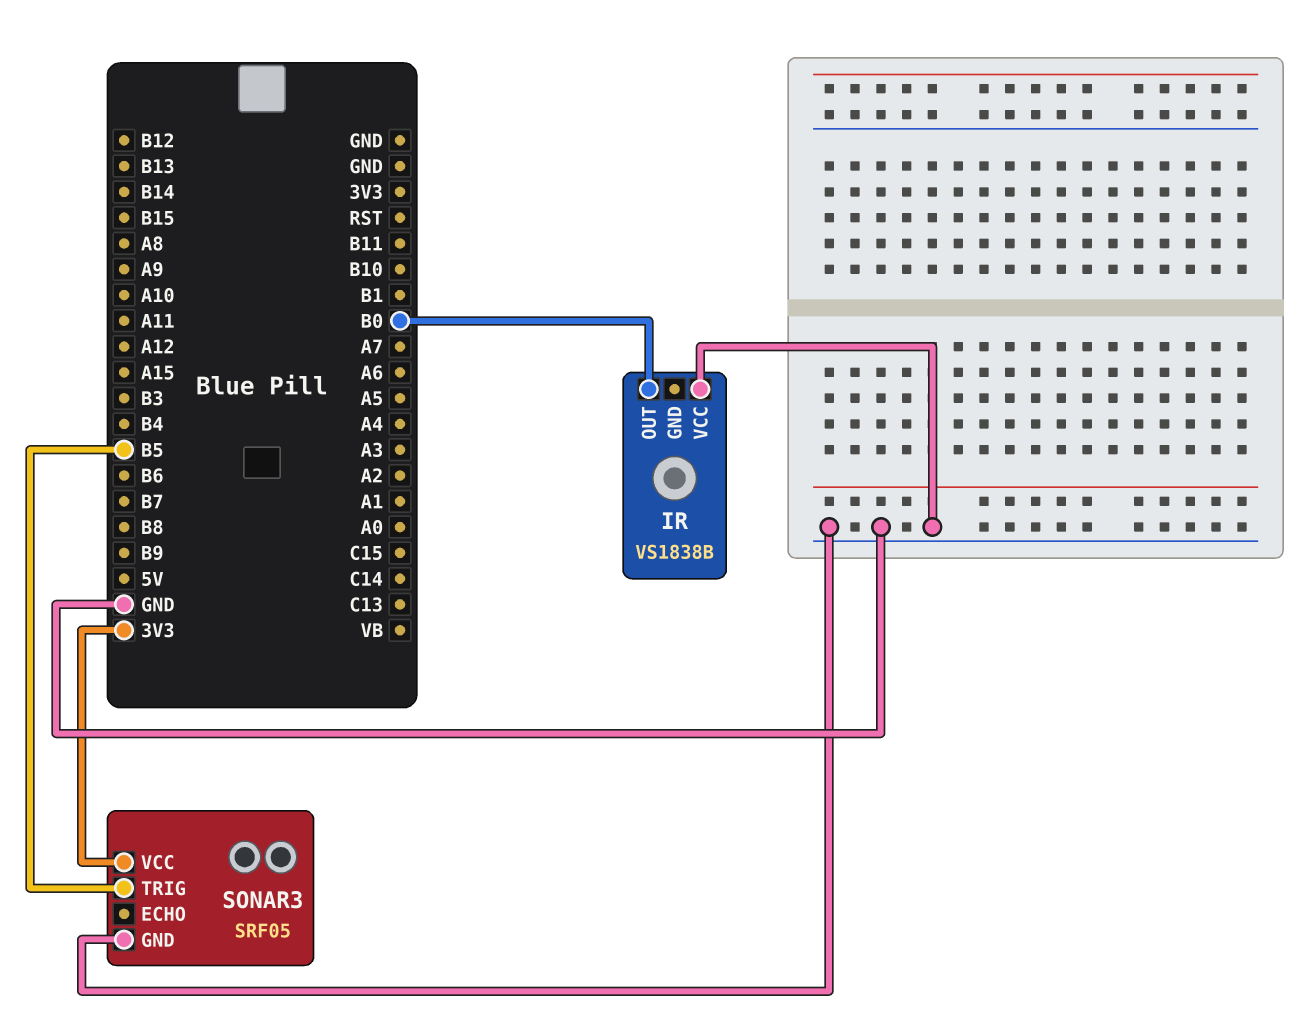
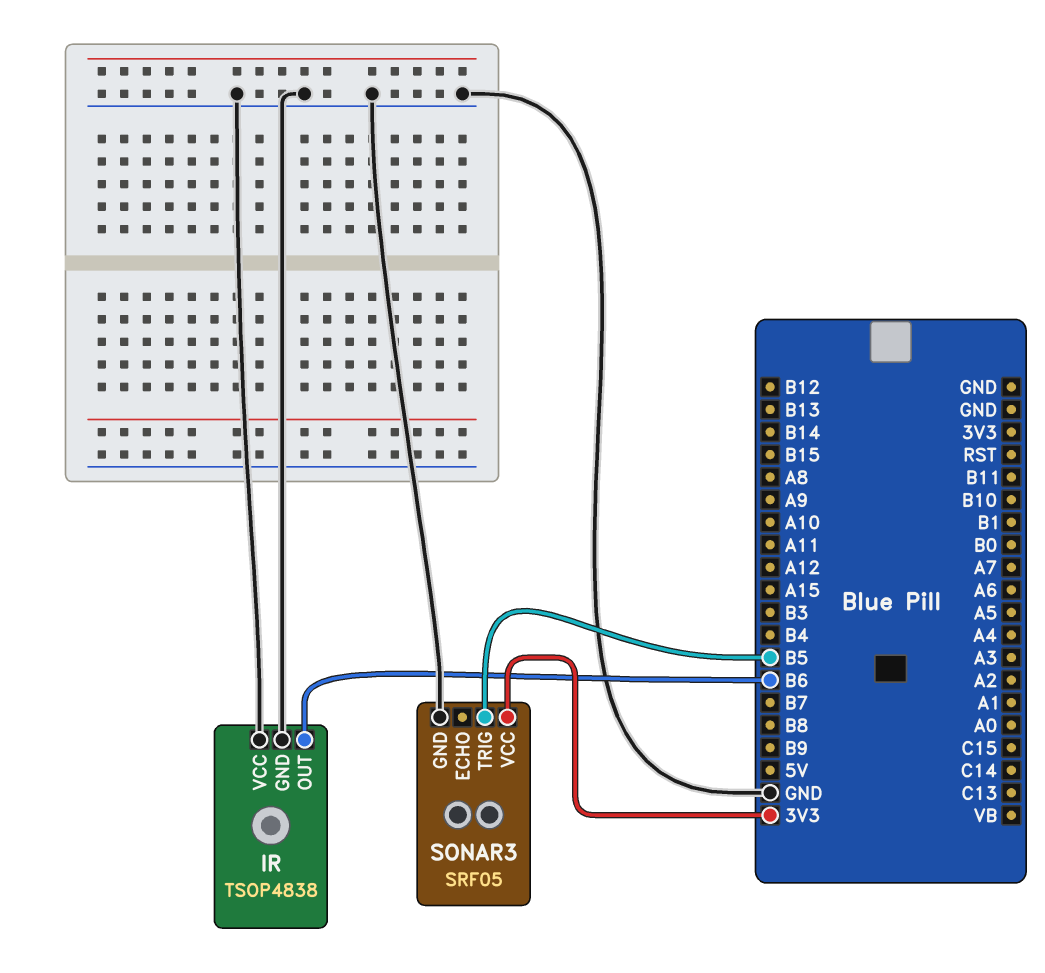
IR: VS1838B -> TSOP4838
IR pin GND: none -> GND
IR pin OUT: B0 -> B6

